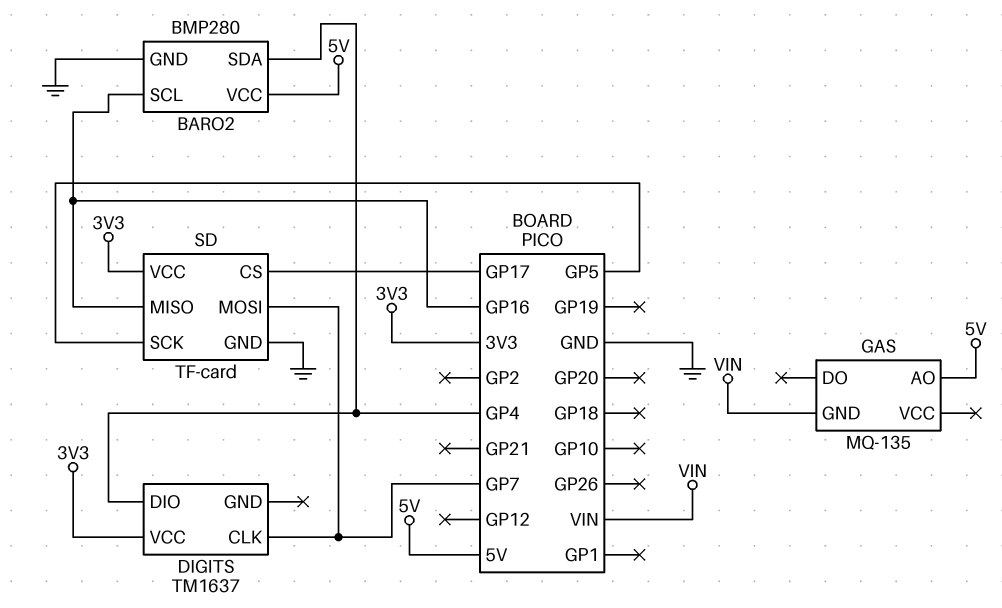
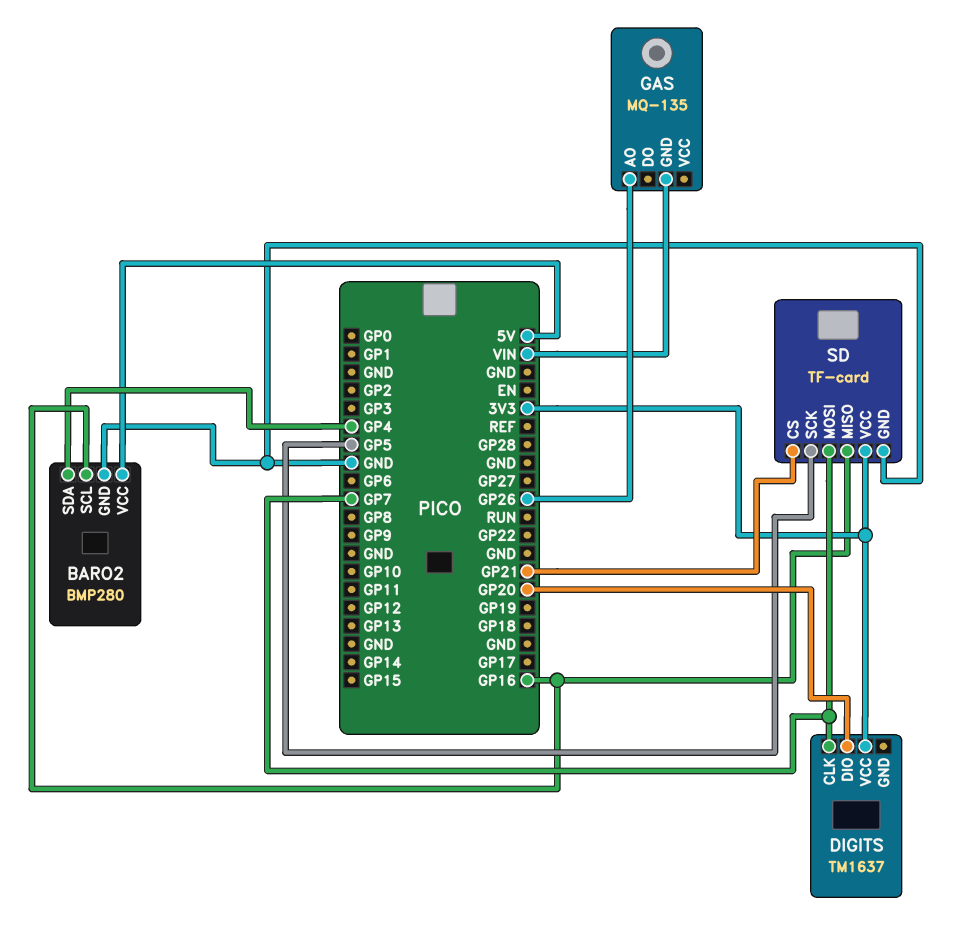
DIGITS pin DIO: GP4 -> GP20
GAS pin AO: 5V -> GP26
SD pin CS: GP17 -> GP21

